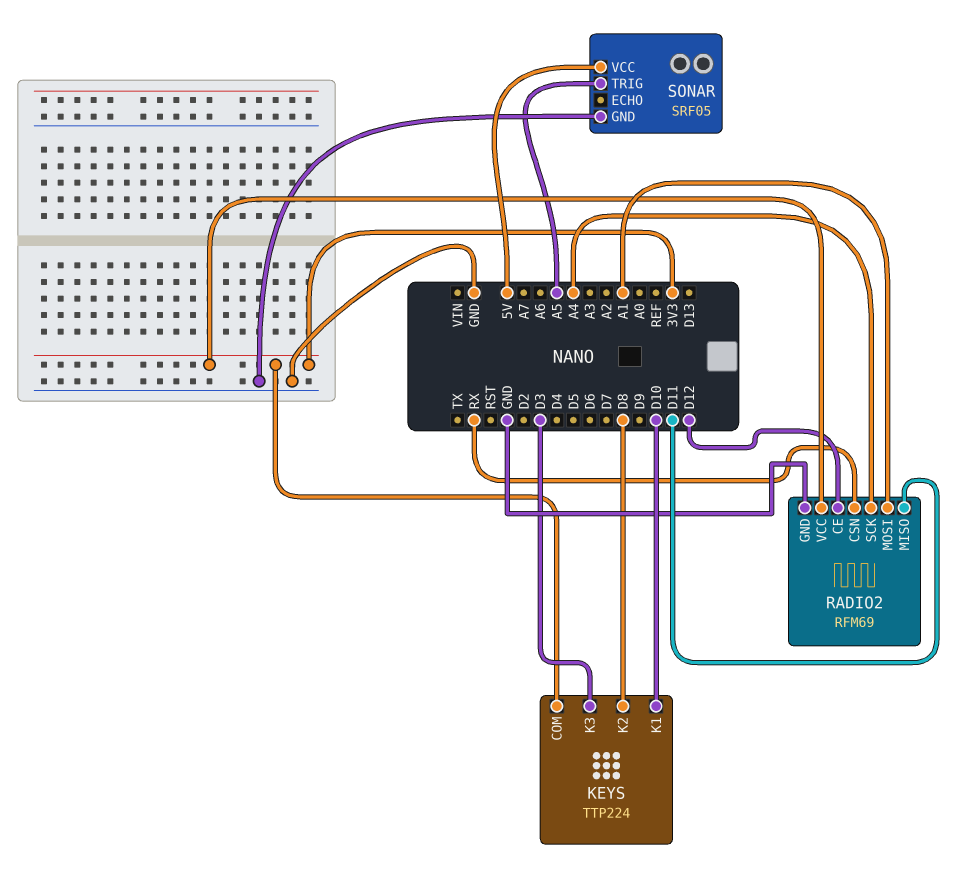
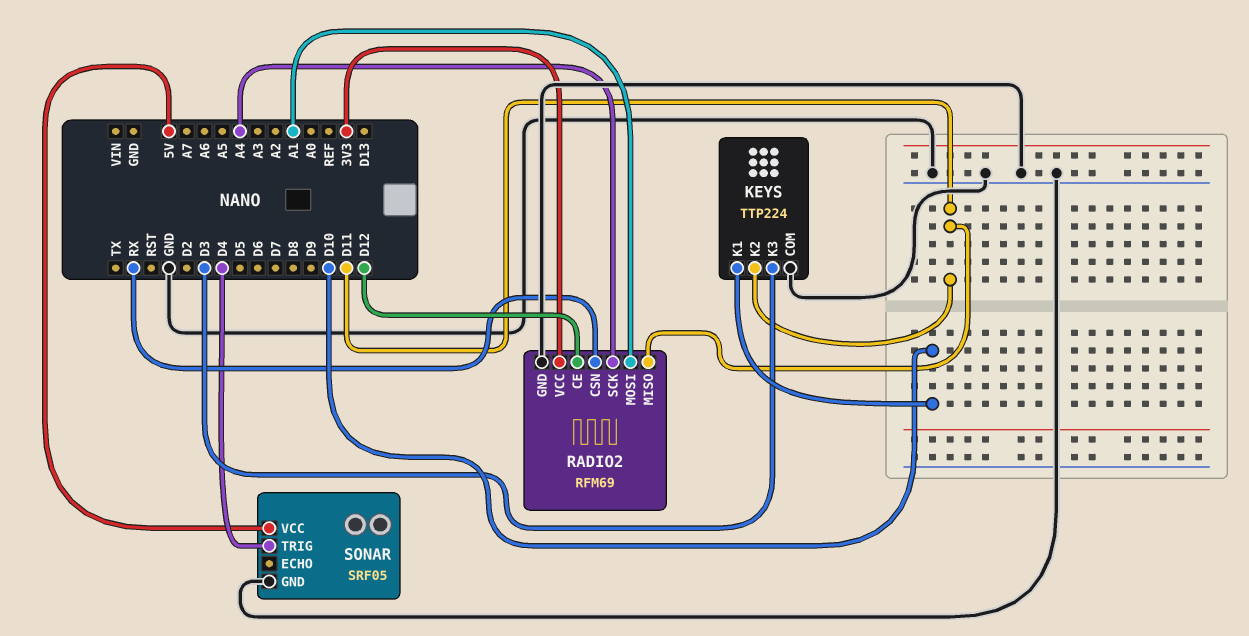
KEYS pin COM: 3V3 -> GND
KEYS pin K2: D8 -> D11
SONAR pin TRIG: A5 -> D4

